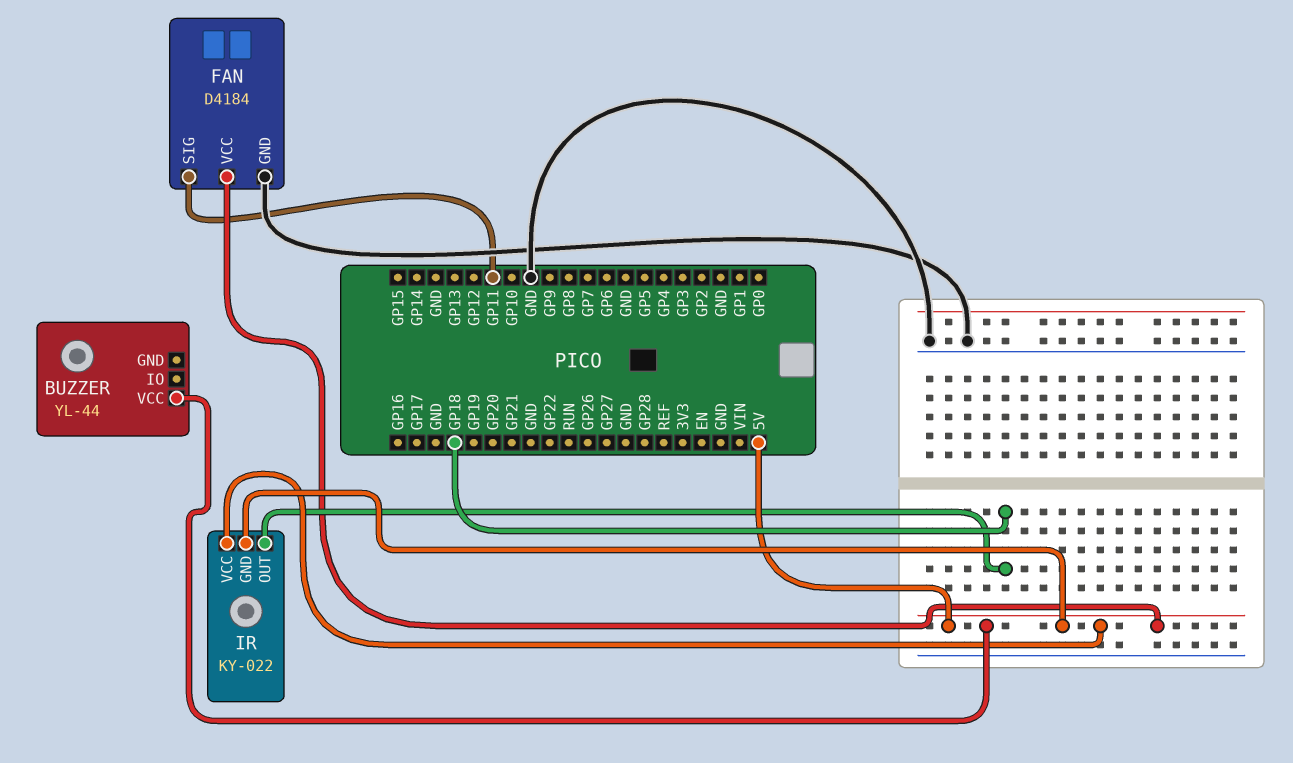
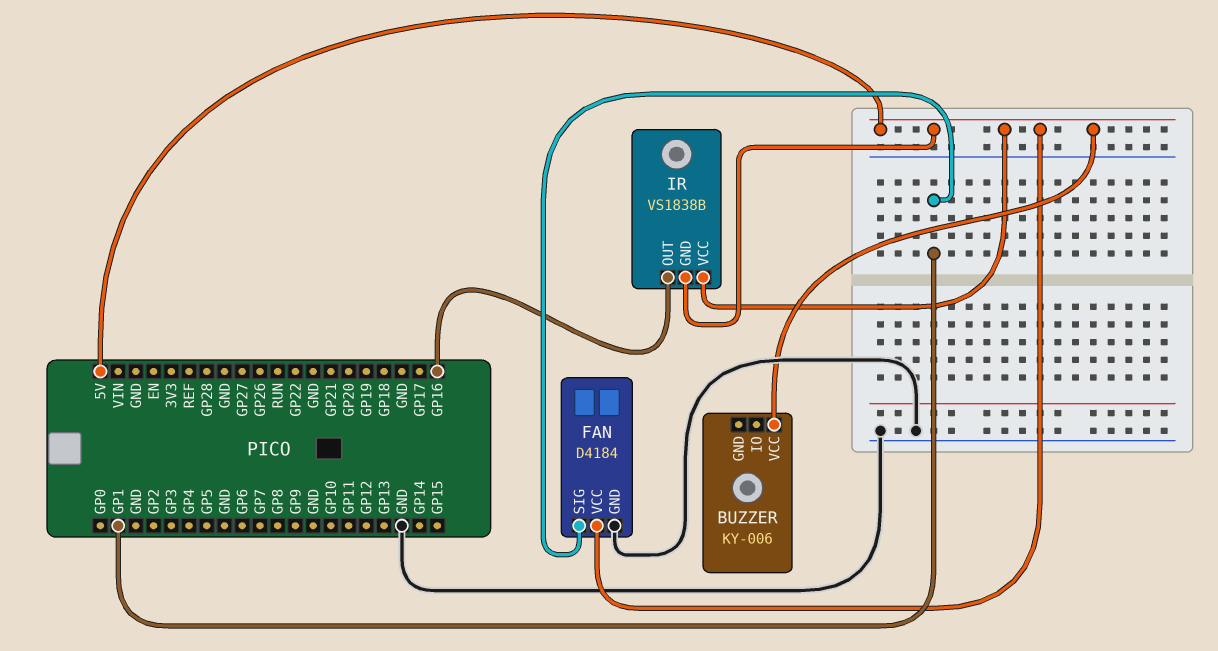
BUZZER: YL-44 -> KY-006
FAN pin SIG: GP11 -> GP1
IR: KY-022 -> VS1838B
IR pin OUT: GP18 -> GP16

